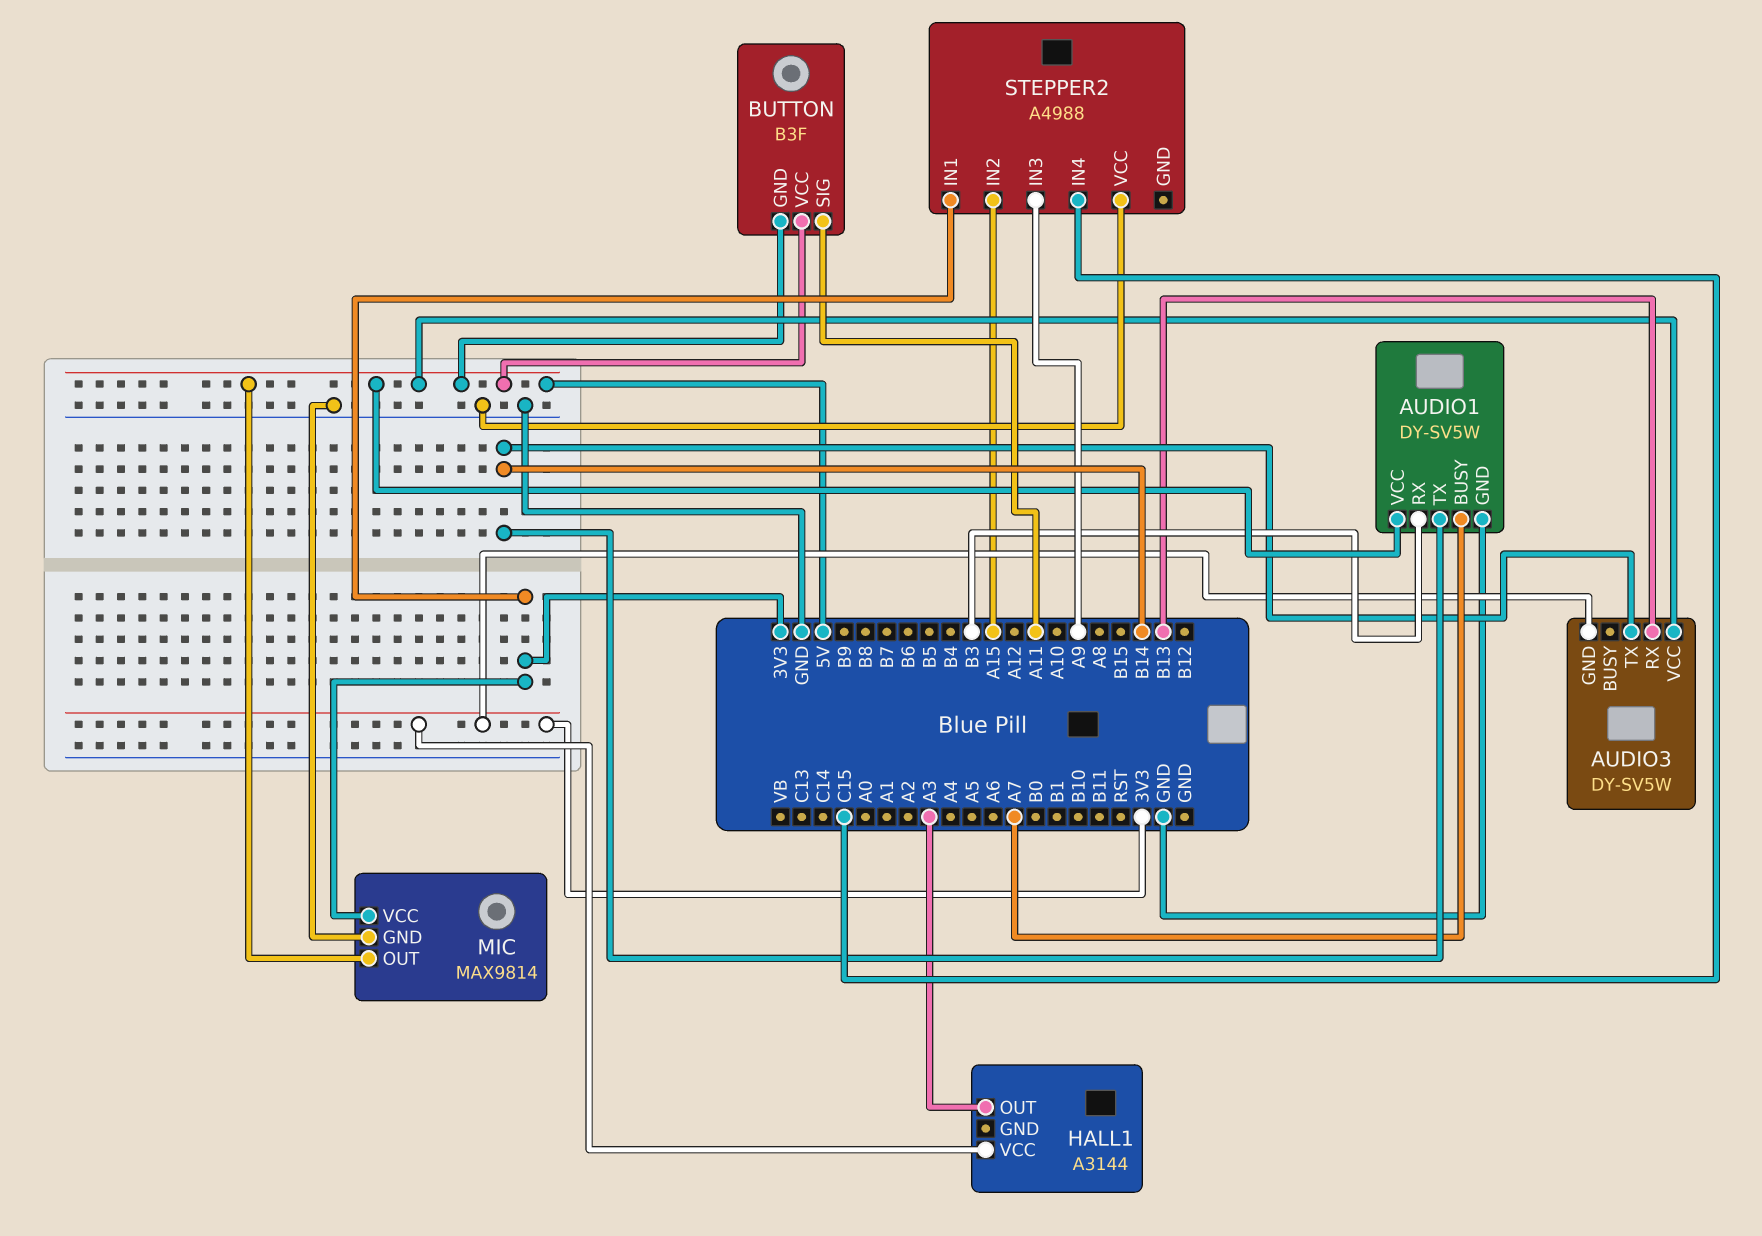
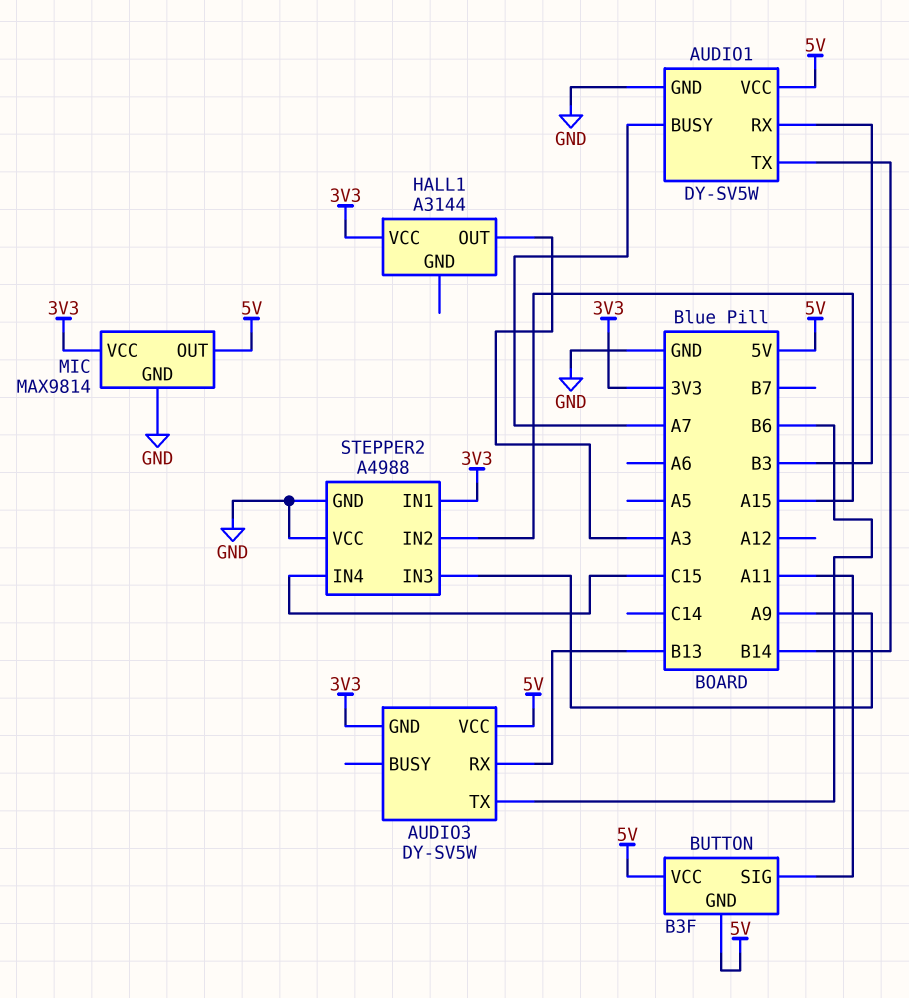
AUDIO3 pin TX: B14 -> B6
STEPPER2 pin GND: none -> GND

